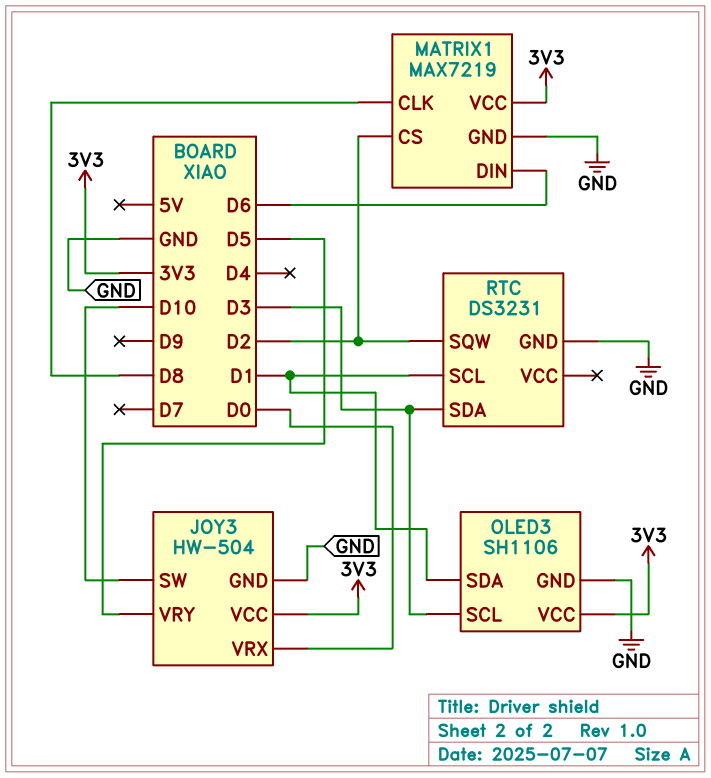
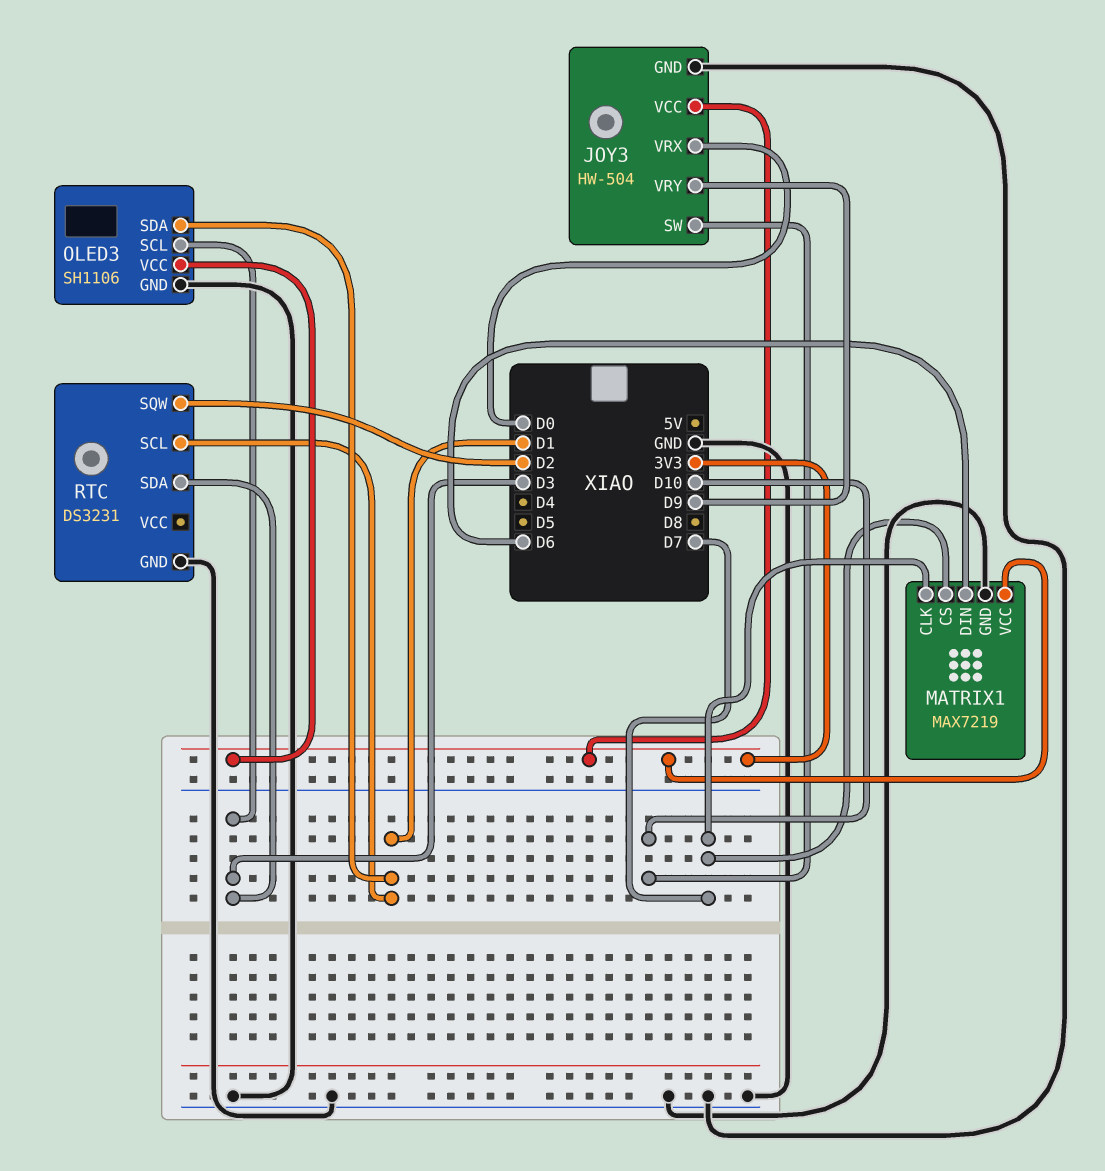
JOY3 pin VRY: D5 -> D9
MATRIX1 pin CLK: D8 -> D7
MATRIX1 pin CS: D2 -> D7

